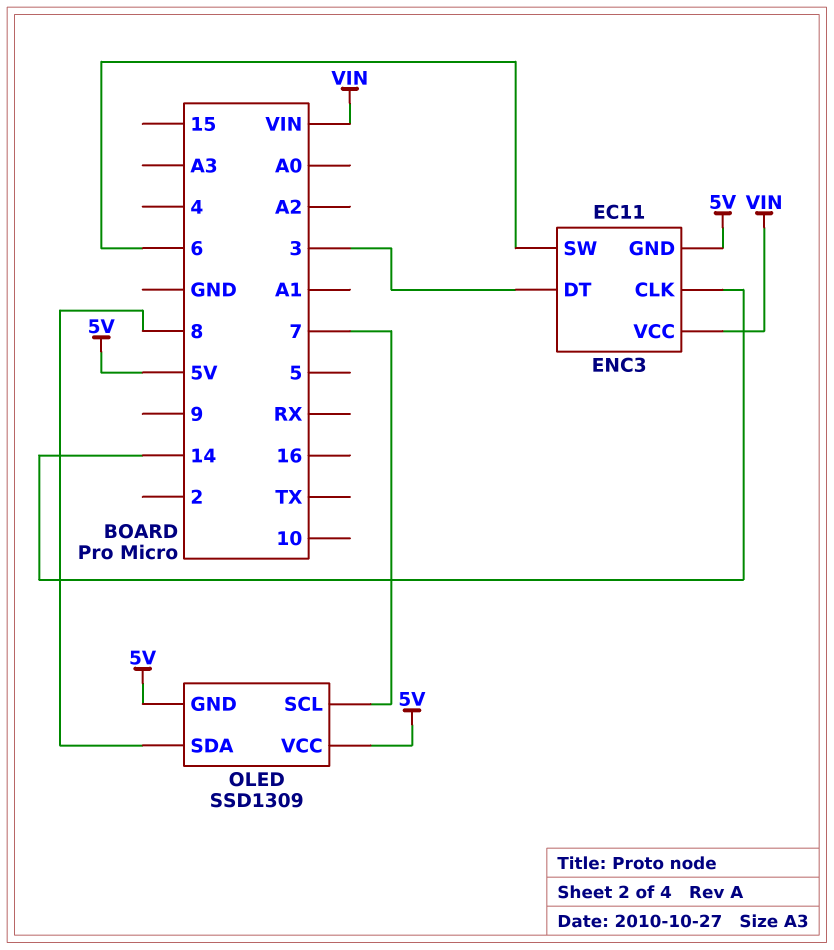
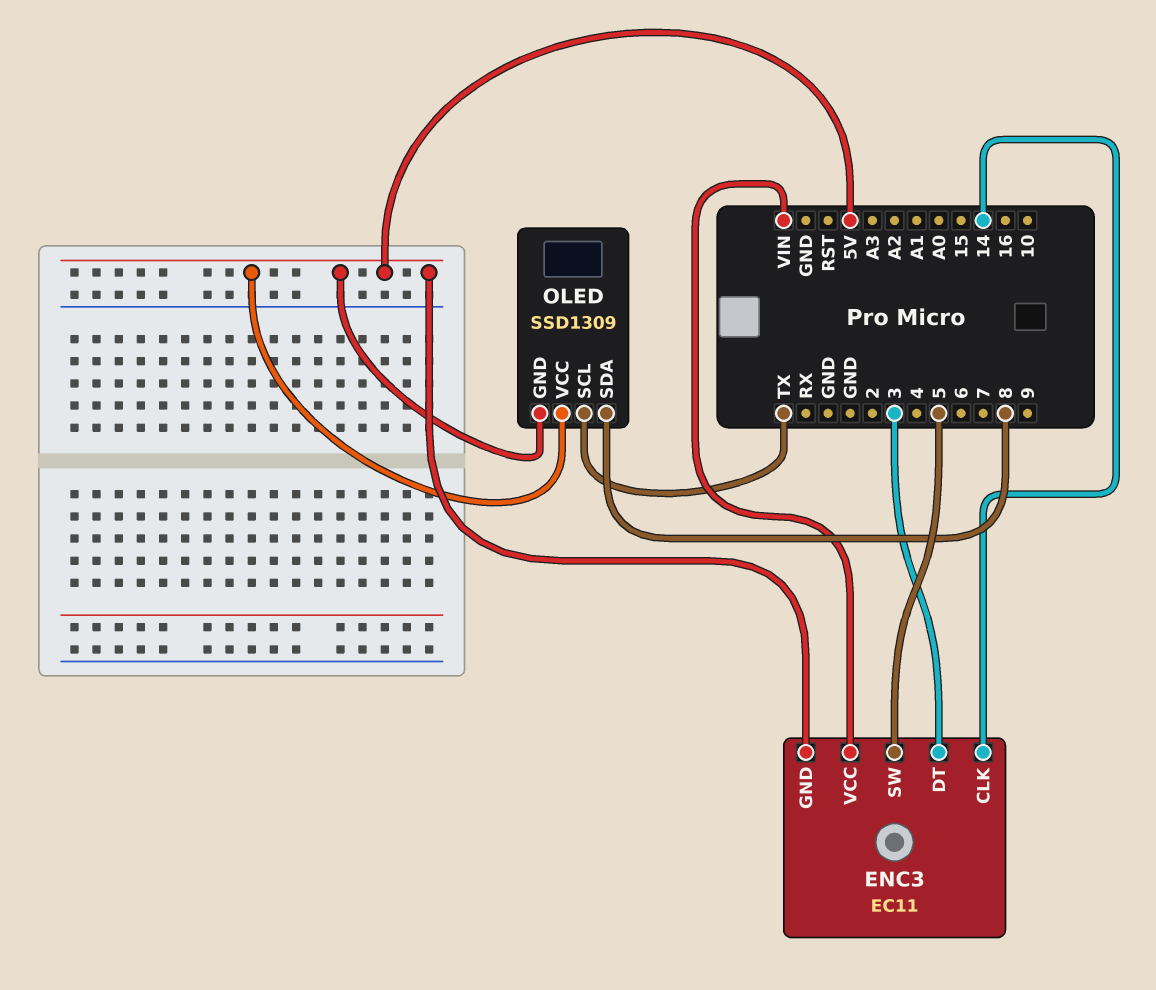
ENC3 pin SW: 6 -> 5
OLED pin SCL: 7 -> TX

